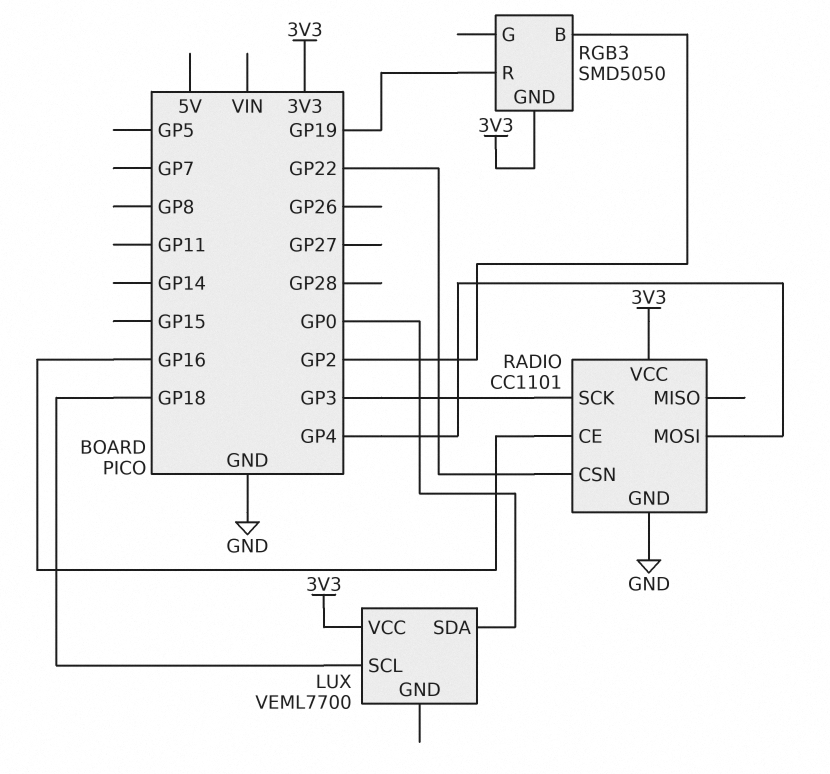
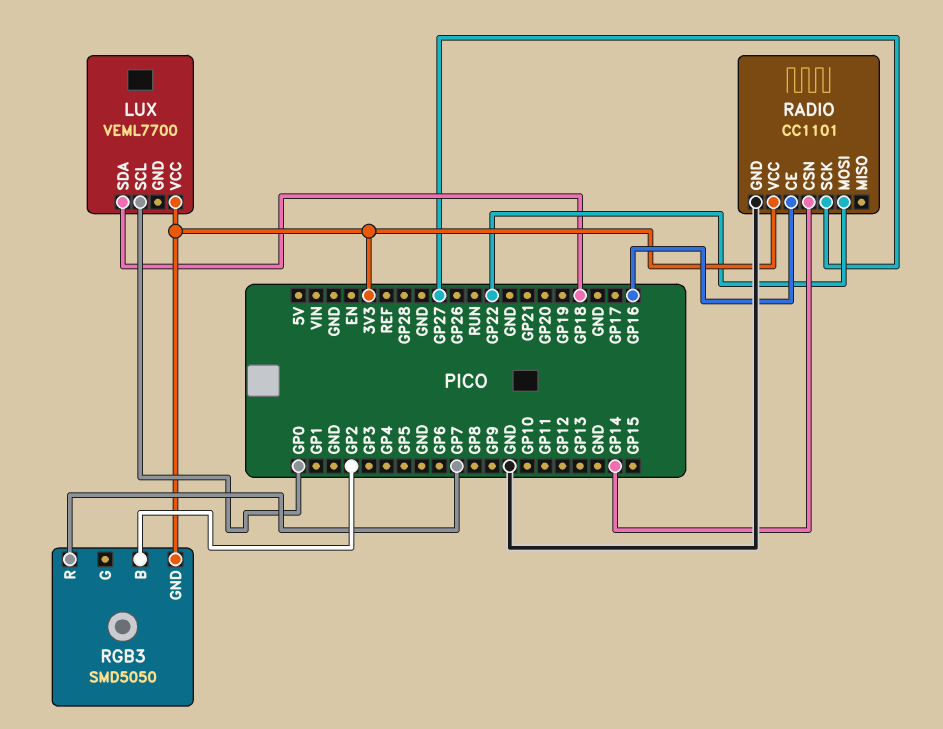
LUX pin SCL: GP18 -> GP0
LUX pin SDA: GP0 -> GP18
RADIO pin CSN: GP22 -> GP14
RADIO pin MOSI: GP4 -> GP22
RADIO pin SCK: GP3 -> GP27
RGB3 pin R: GP19 -> GP7

